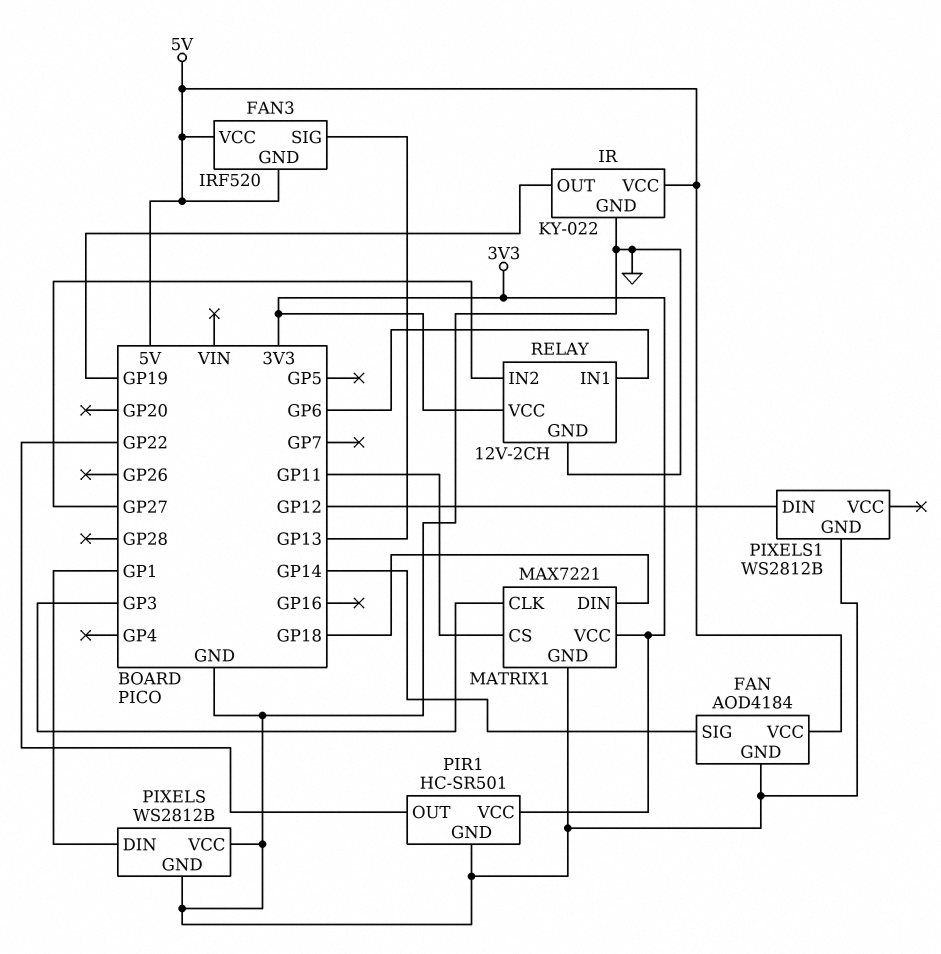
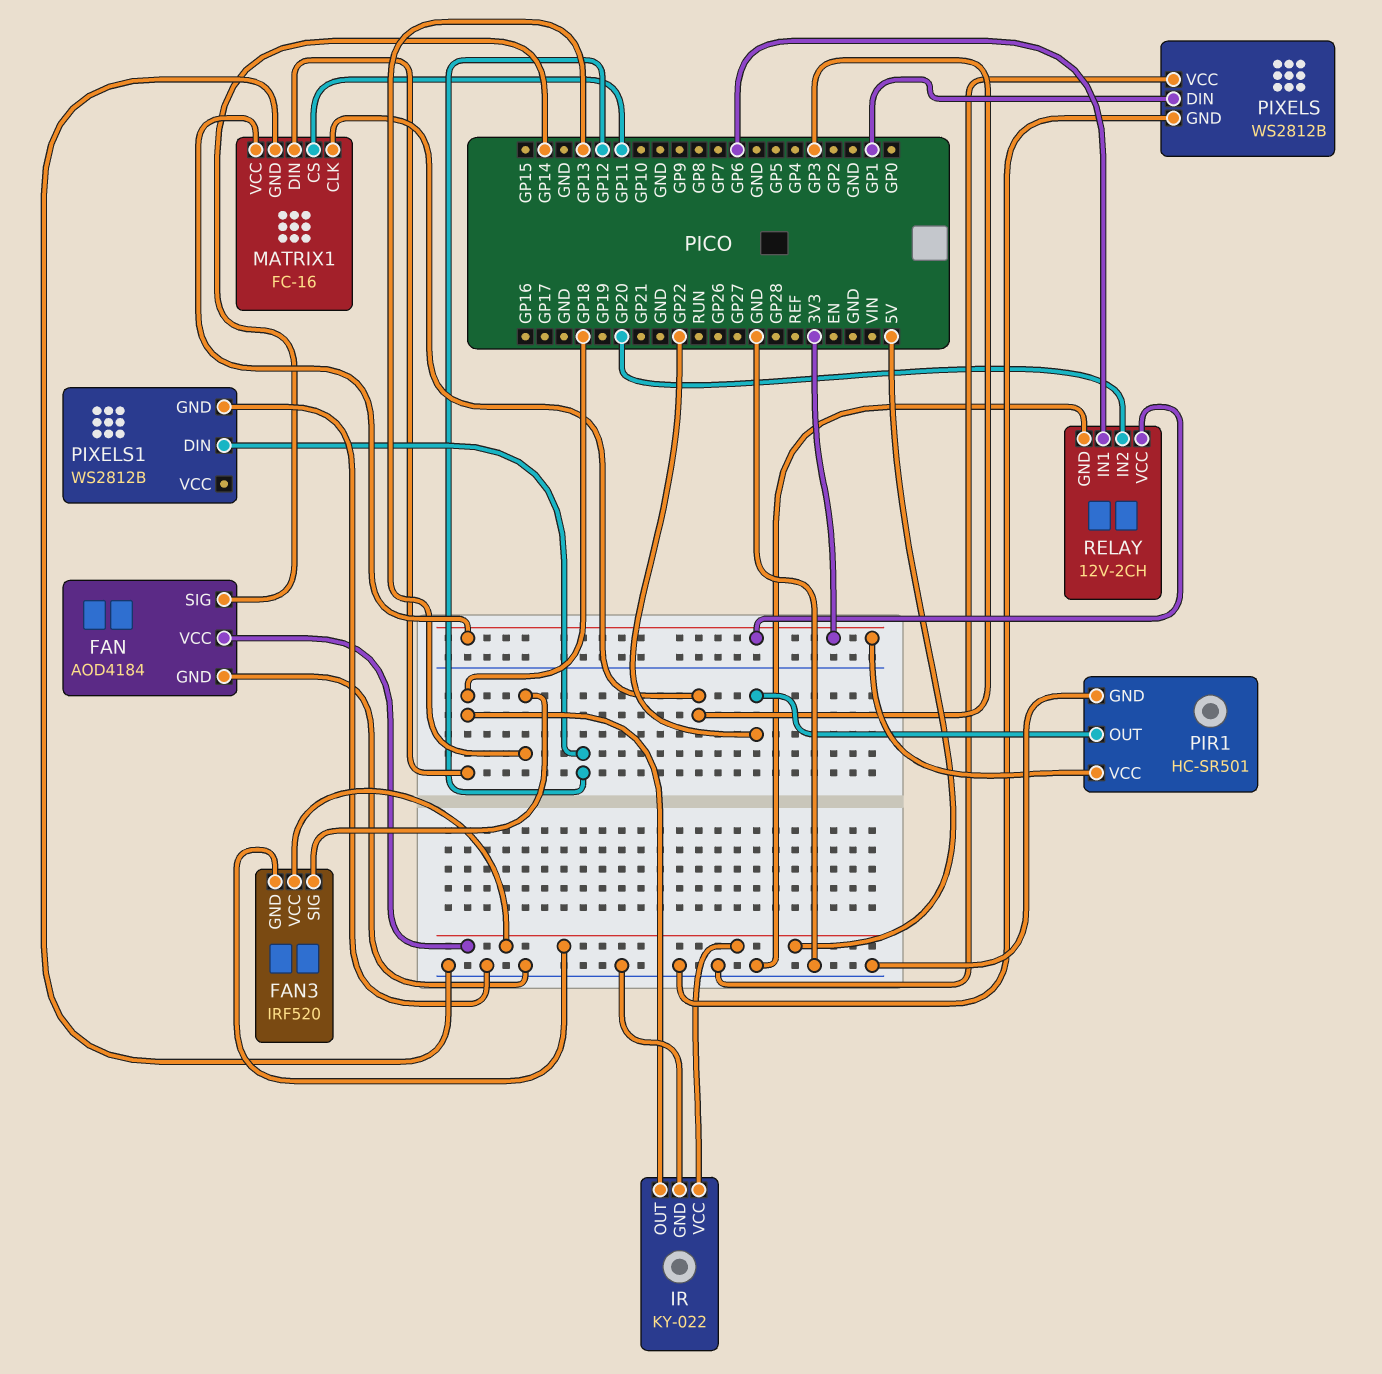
IR pin OUT: GP19 -> GP18
MATRIX1: MAX7221 -> FC-16
RELAY pin IN2: GP27 -> GP20

